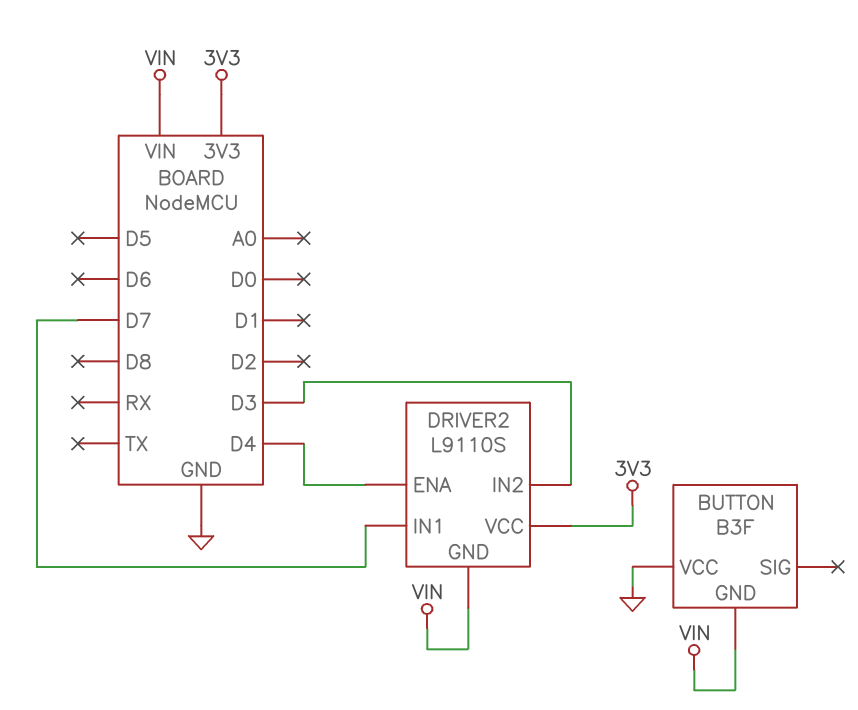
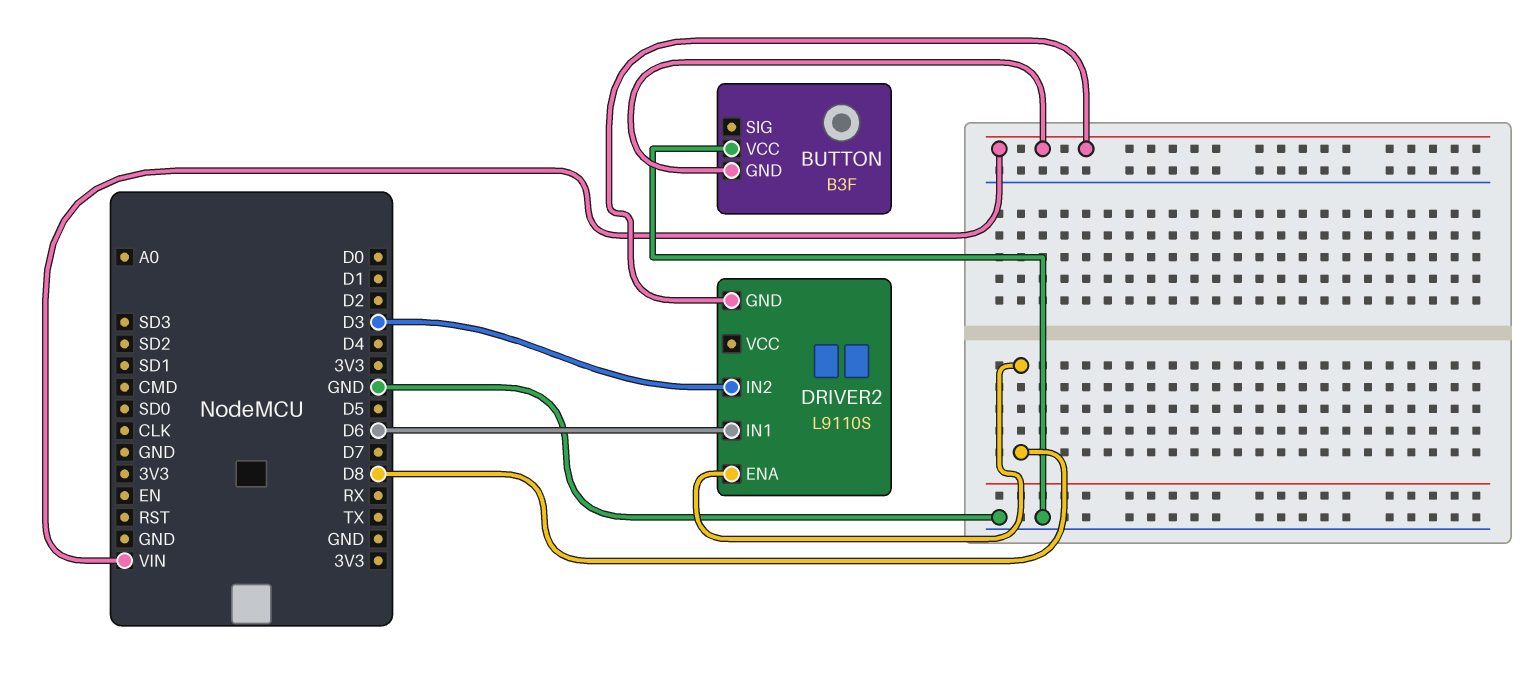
DRIVER2 pin ENA: D4 -> D8
DRIVER2 pin IN1: D7 -> D6
DRIVER2 pin VCC: 3V3 -> none

